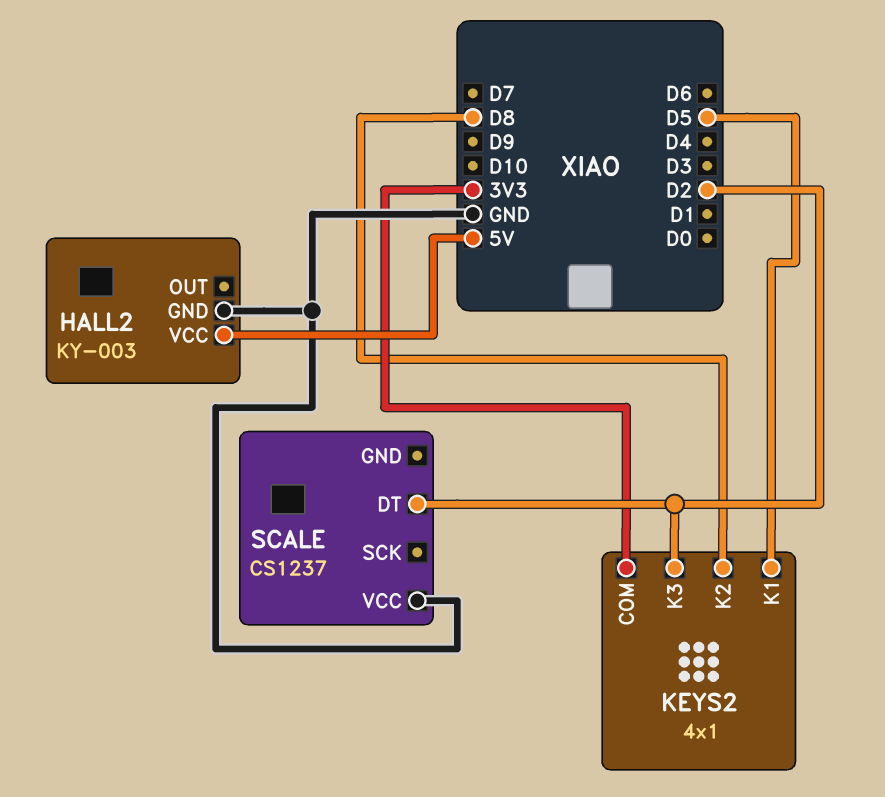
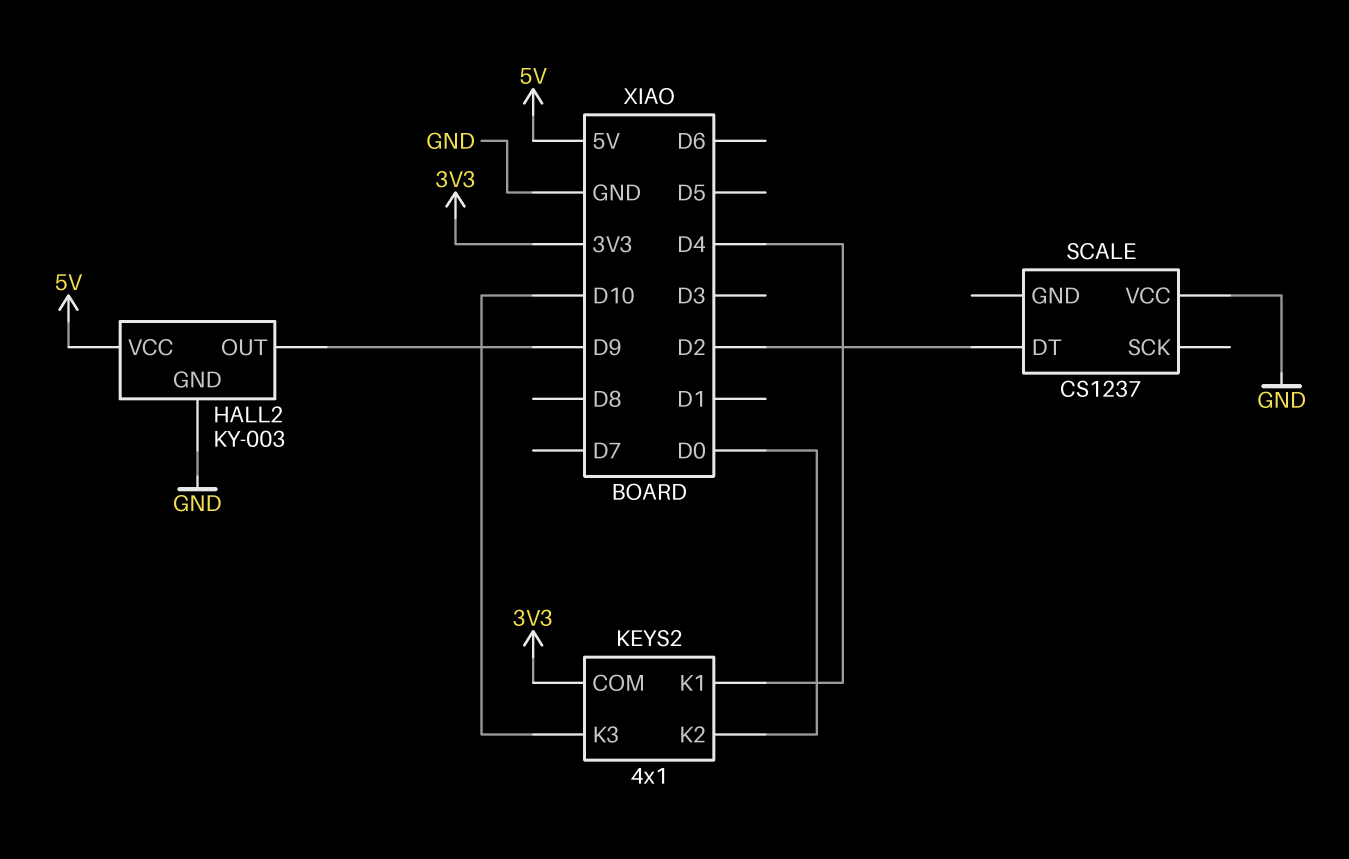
HALL2 pin OUT: none -> D9
KEYS2 pin K1: D5 -> D4
KEYS2 pin K2: D8 -> D0
KEYS2 pin K3: D2 -> D10

